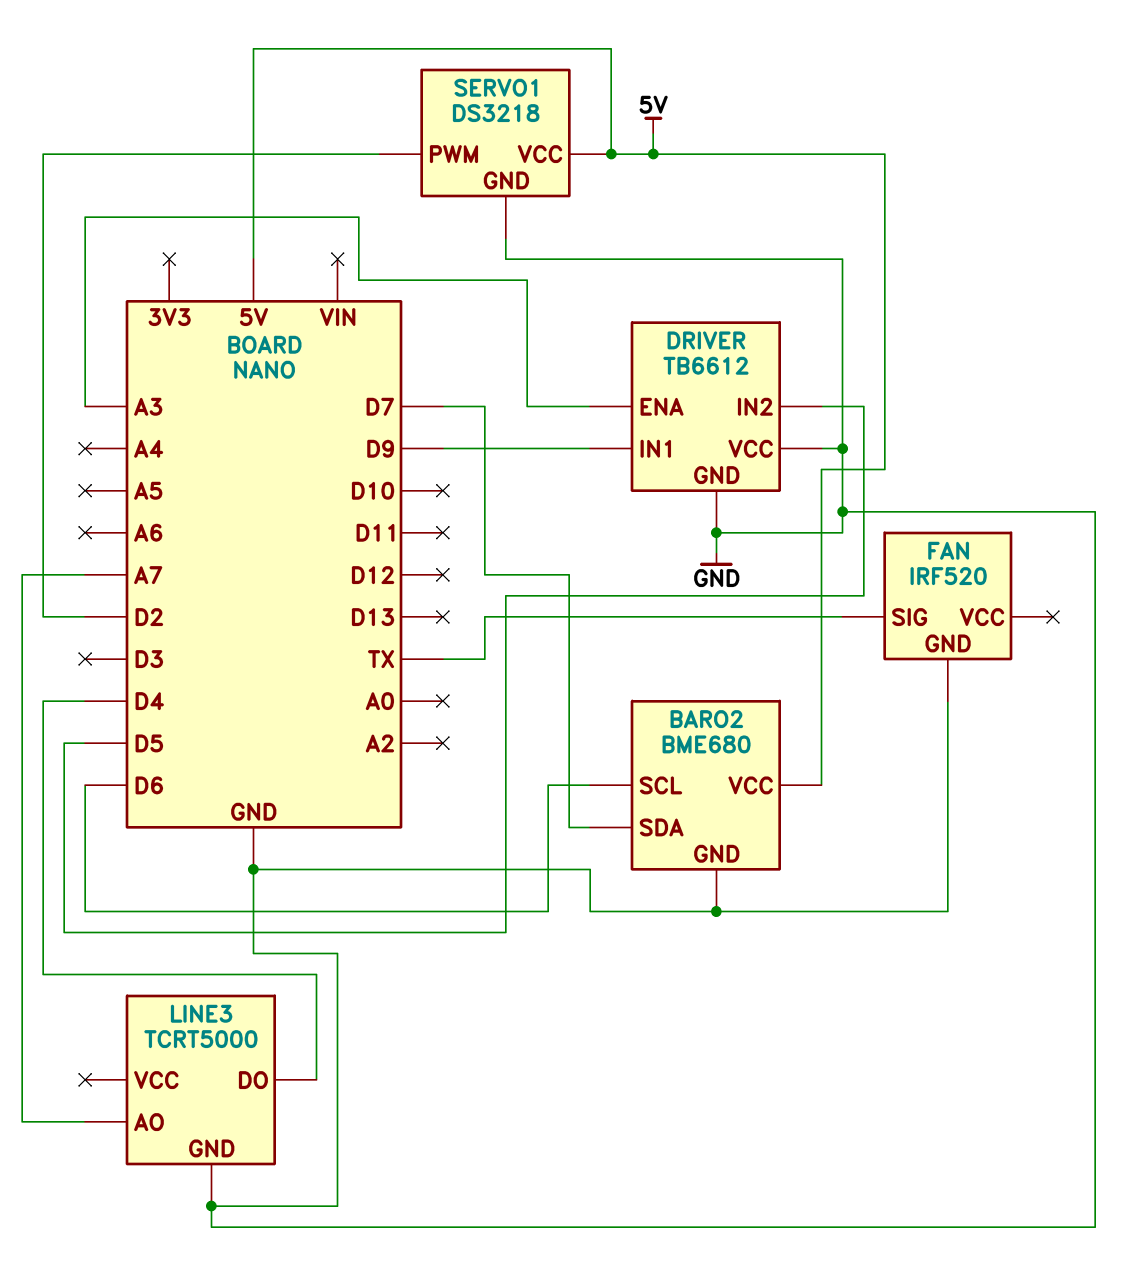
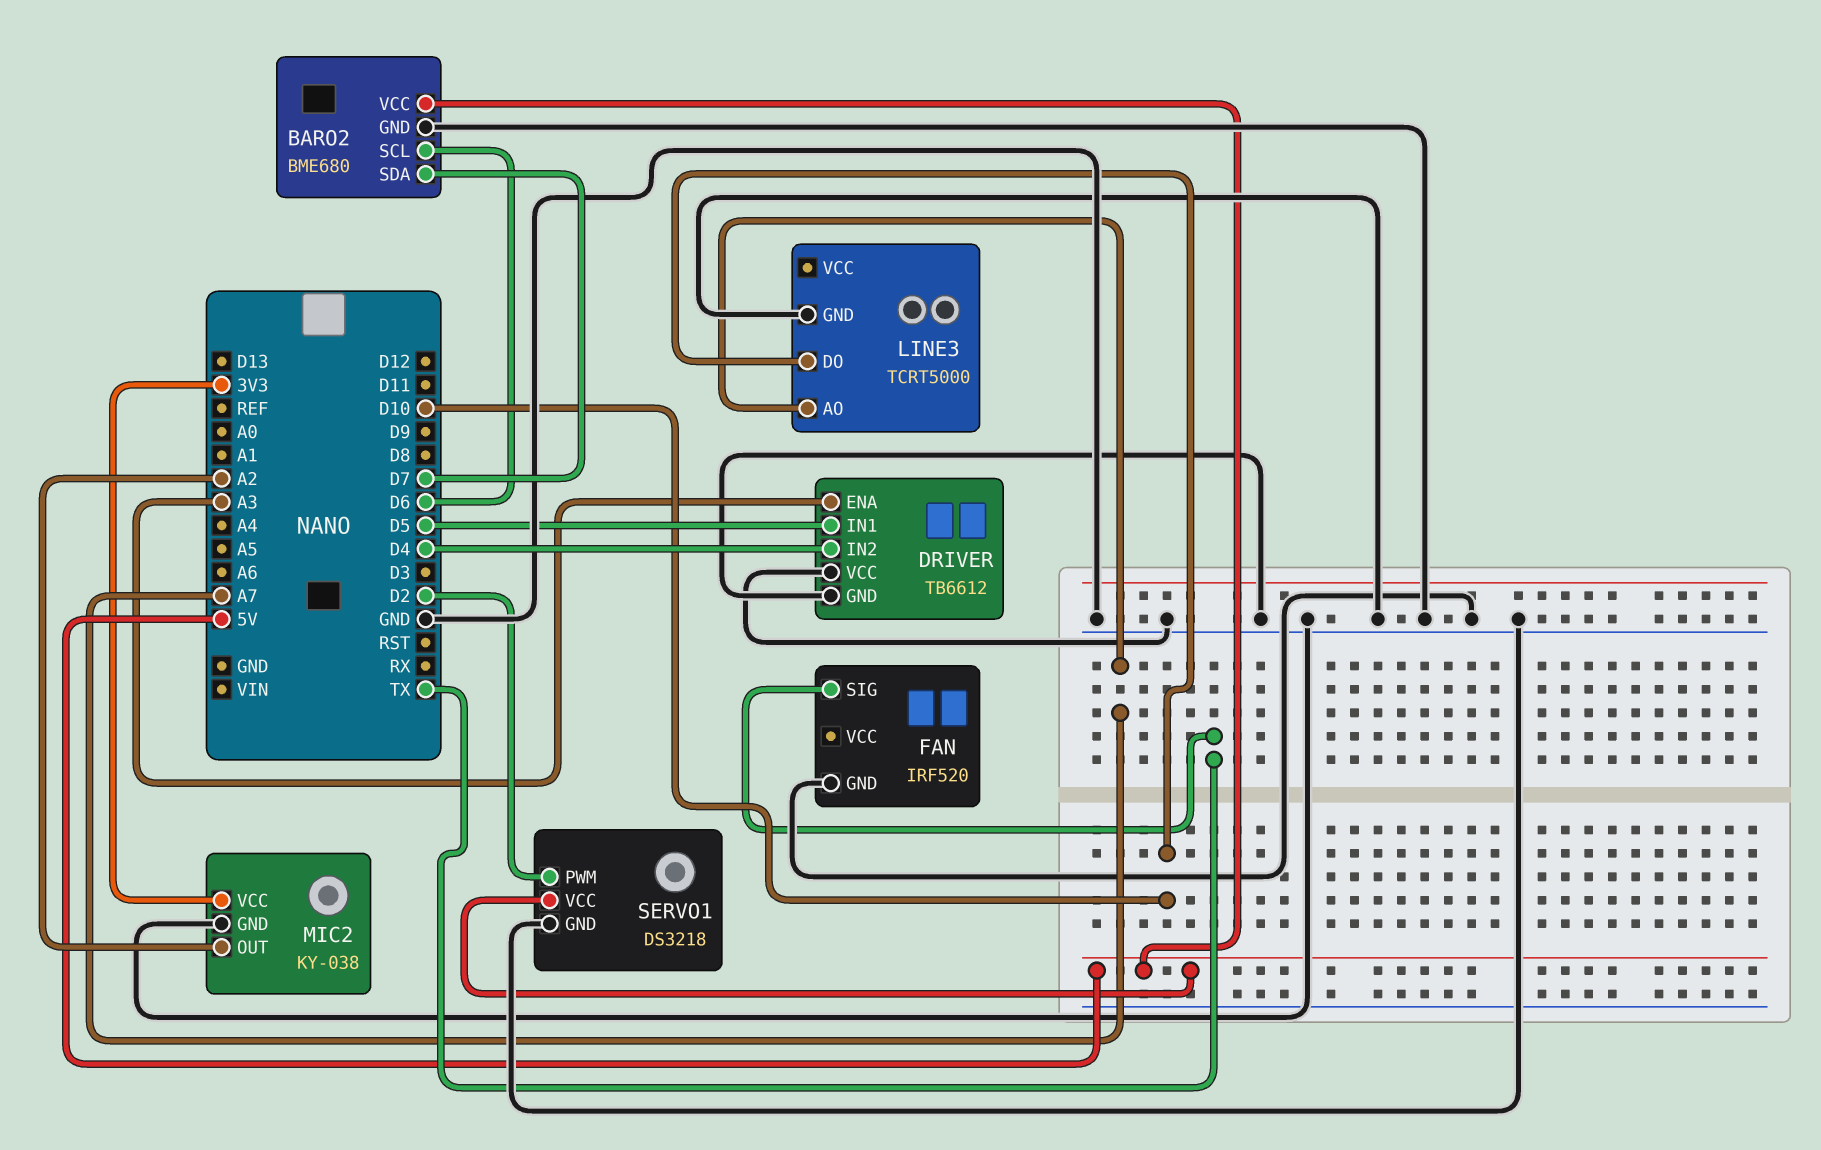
DRIVER pin IN1: D9 -> D5
DRIVER pin IN2: D5 -> D4
LINE3 pin DO: D4 -> D10
MIC2: none -> KY-038
MIC2 pin GND: none -> GND
MIC2 pin OUT: none -> A2
MIC2 pin VCC: none -> 3V3

